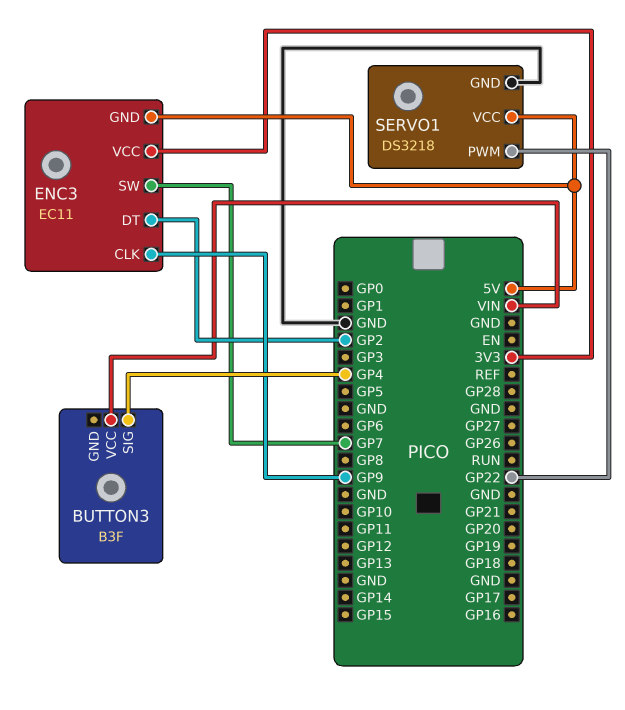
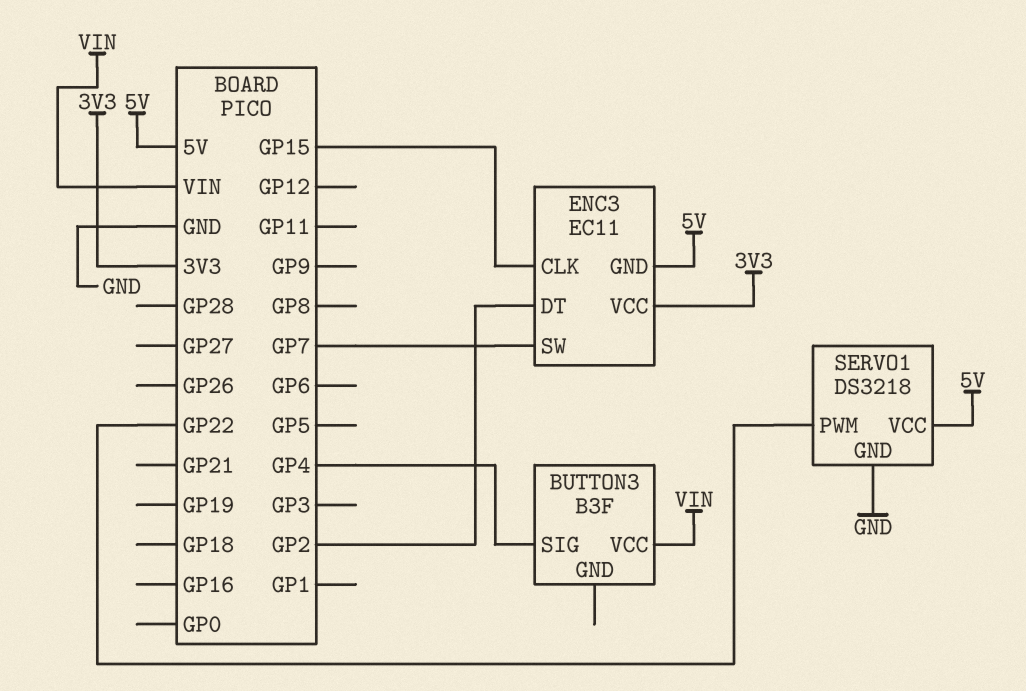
ENC3 pin CLK: GP9 -> GP15

